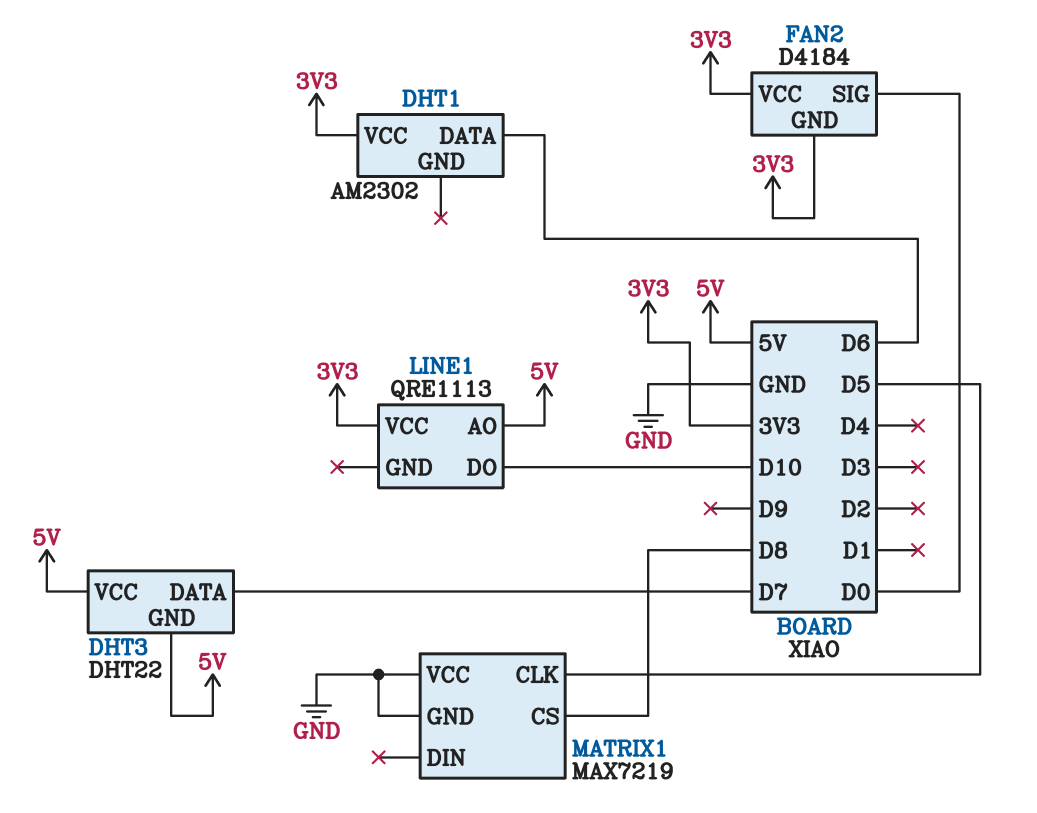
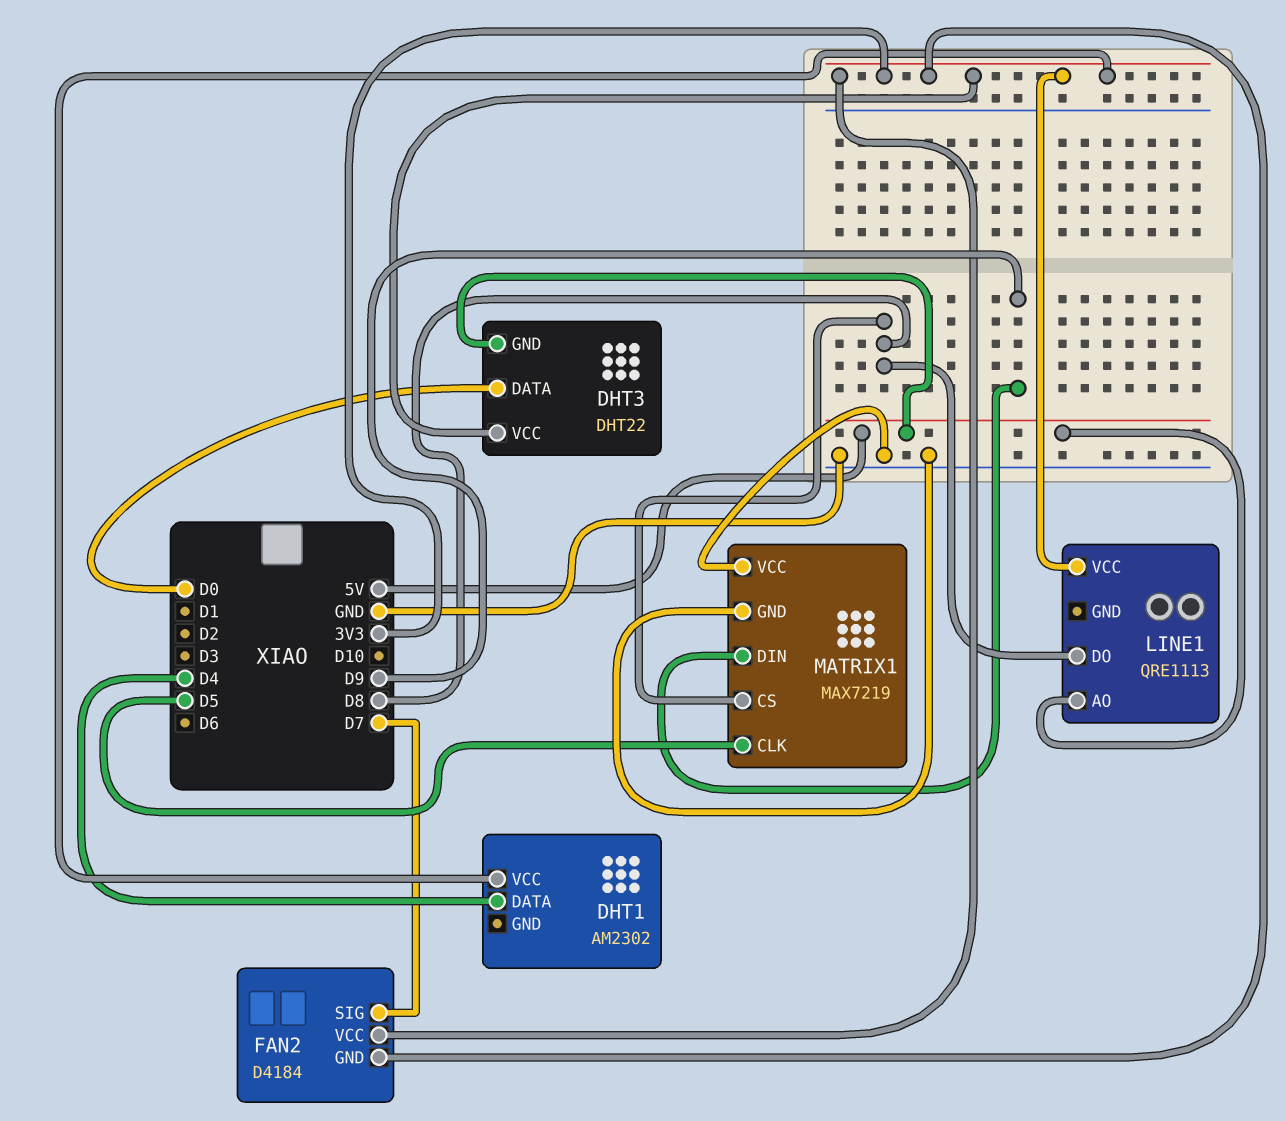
DHT1 pin DATA: D6 -> D4
DHT3 pin DATA: D7 -> D0
DHT3 pin VCC: 5V -> 3V3
FAN2 pin SIG: D0 -> D7
LINE1 pin DO: D10 -> D8
MATRIX1 pin DIN: none -> D9

